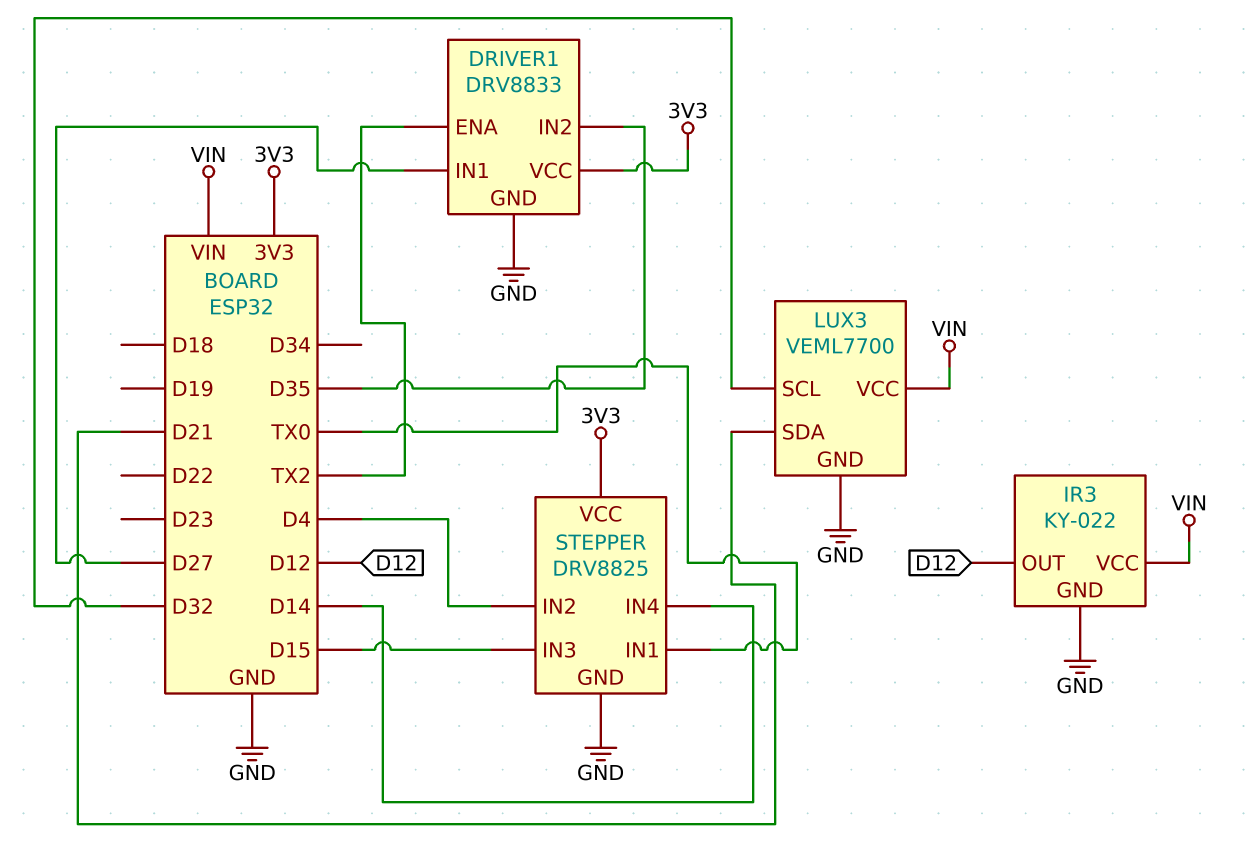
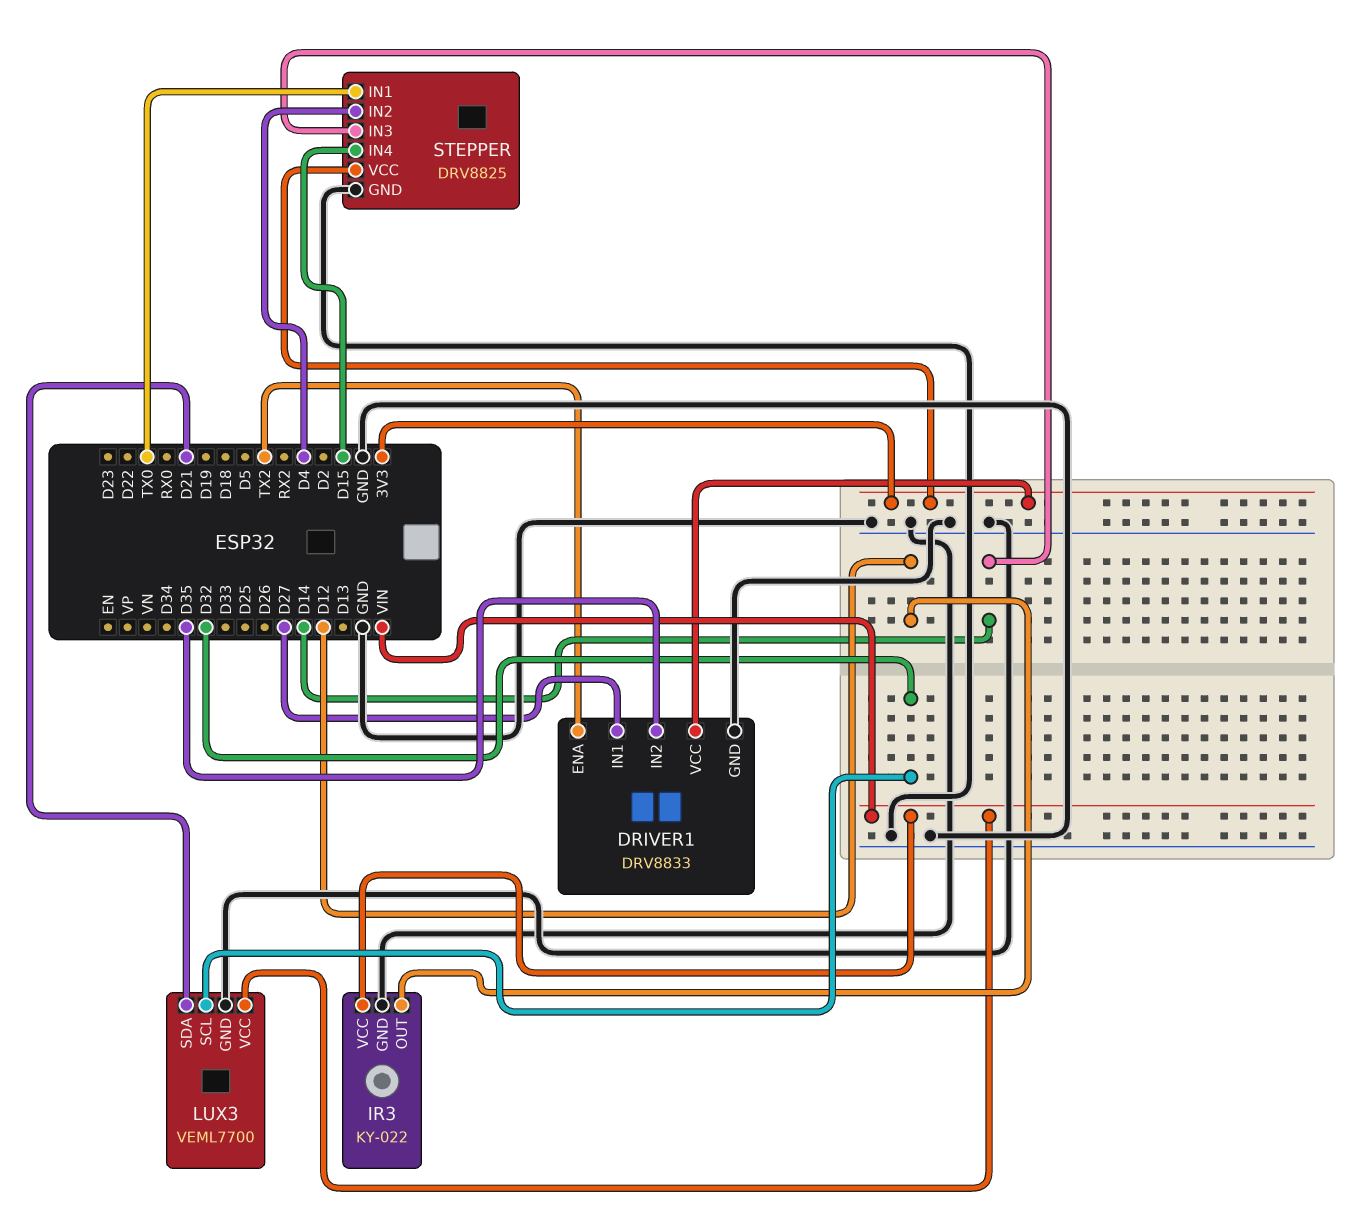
STEPPER pin IN3: D15 -> D14
STEPPER pin IN4: D14 -> D15

